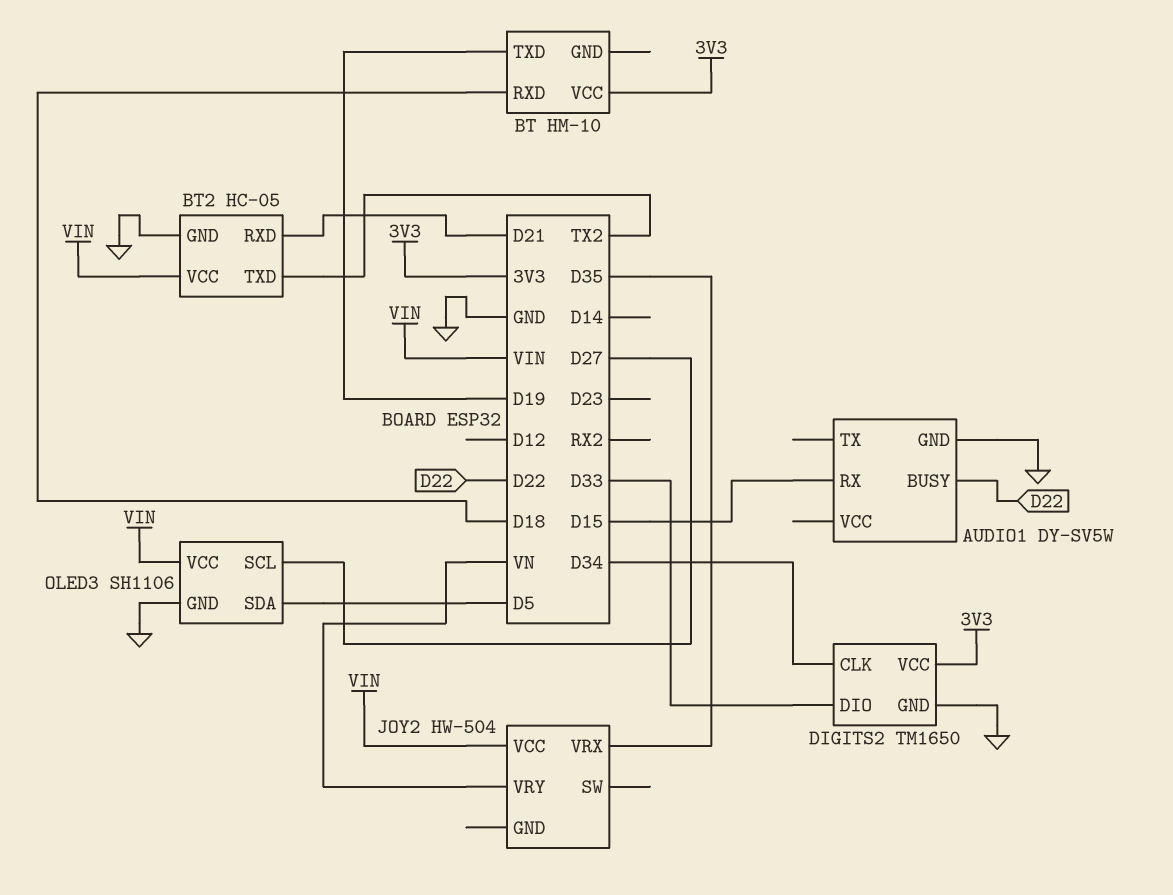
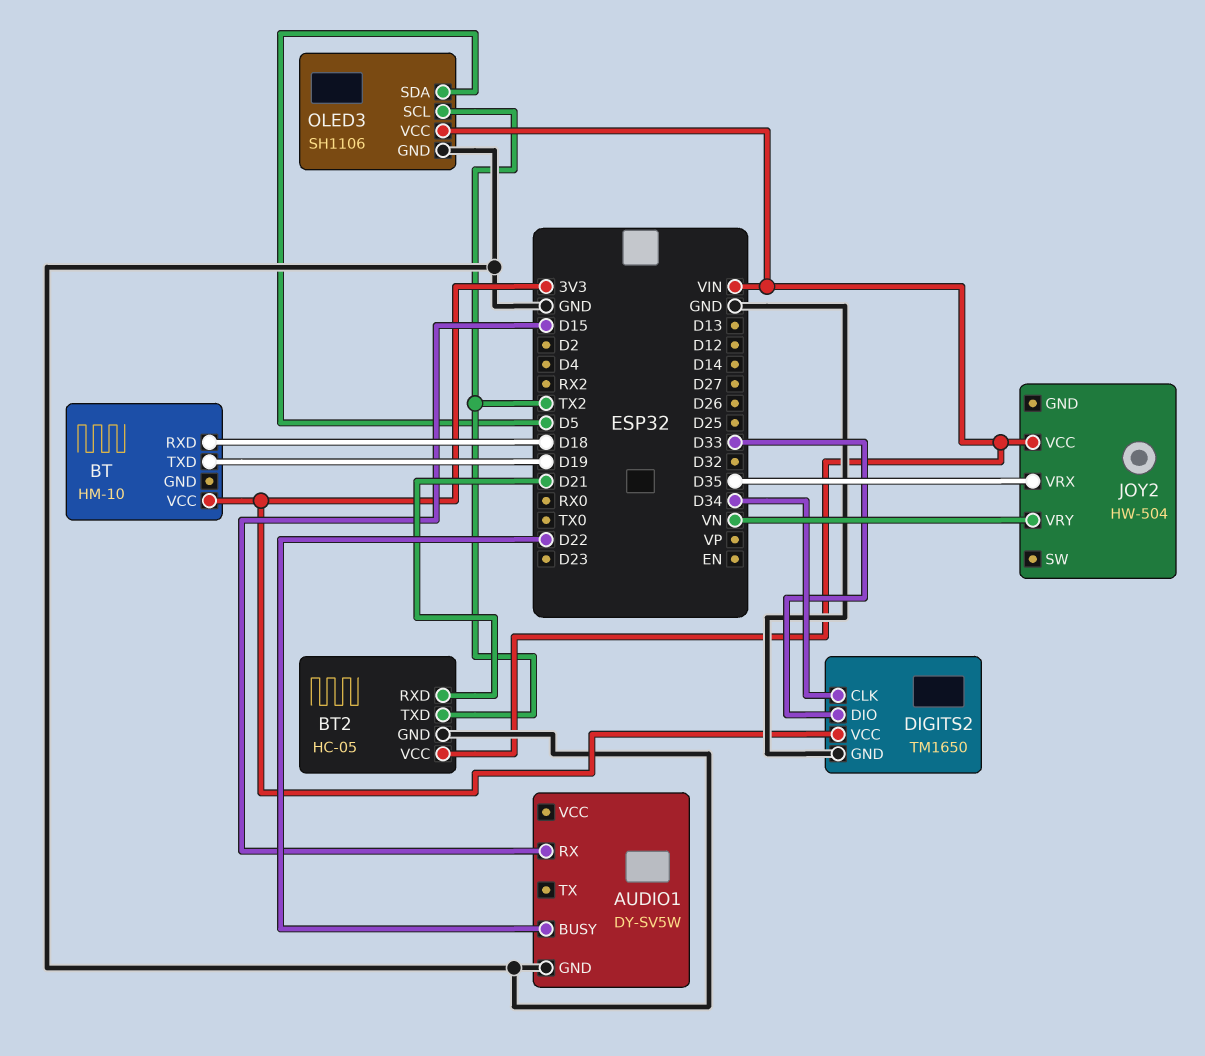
OLED3 pin SCL: D27 -> TX2

